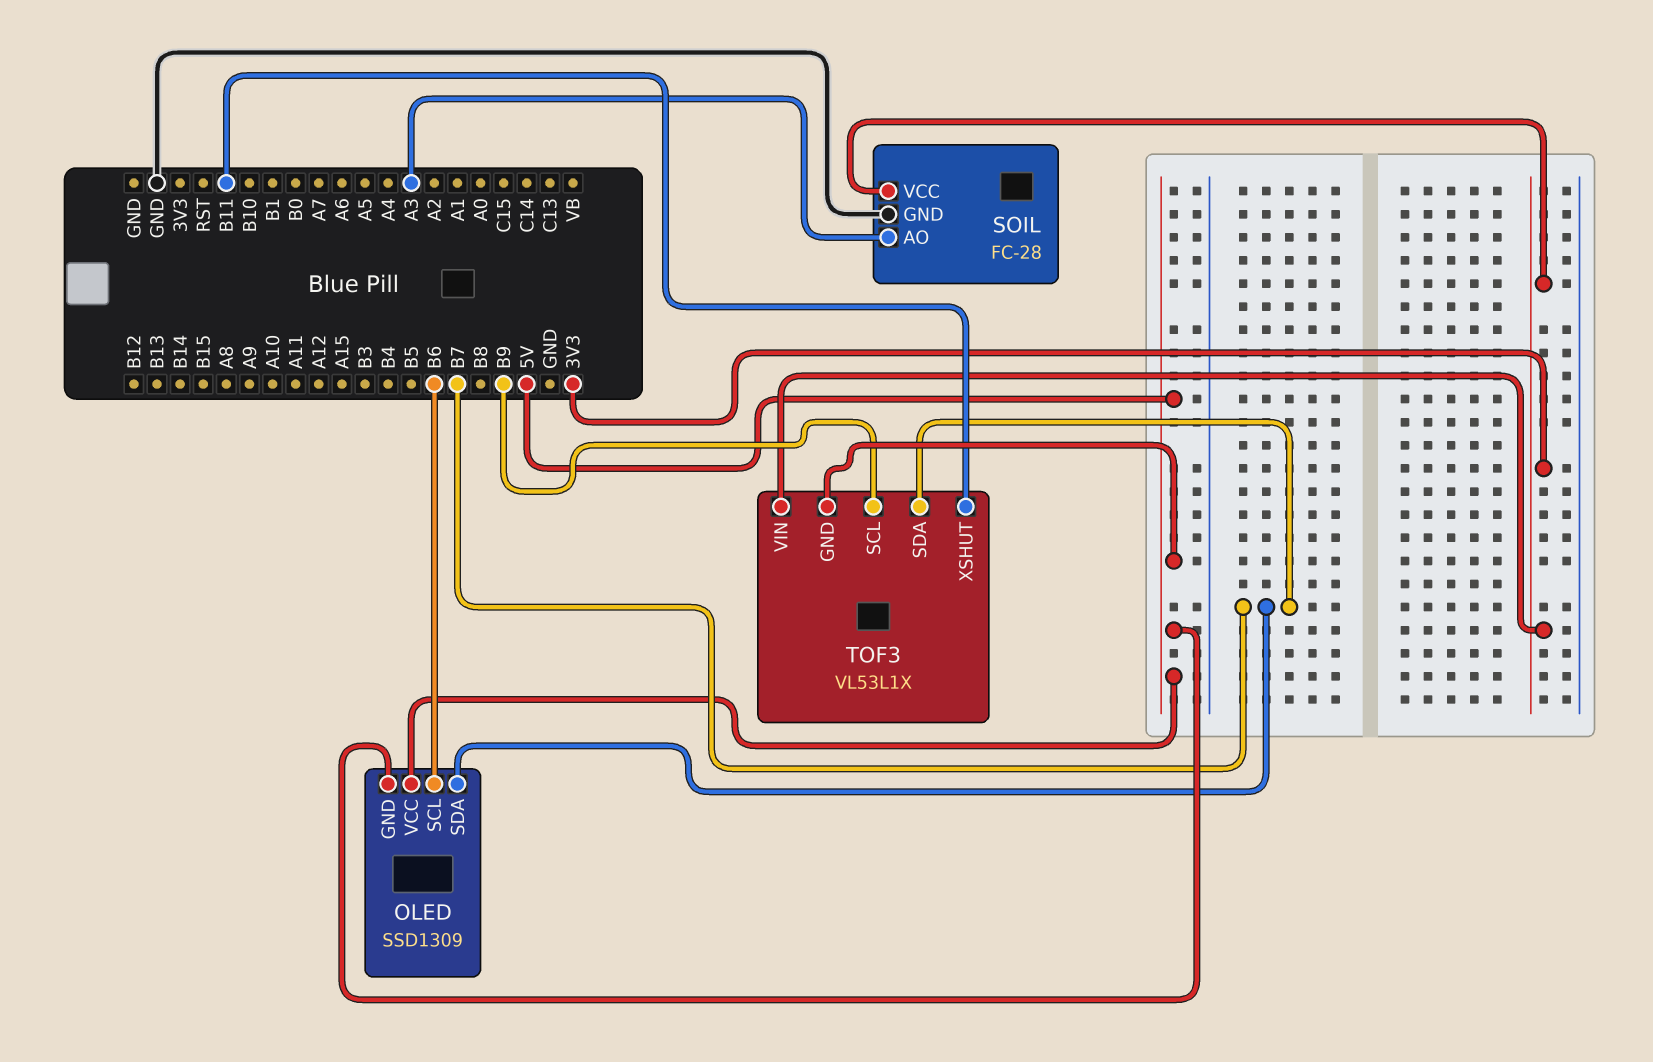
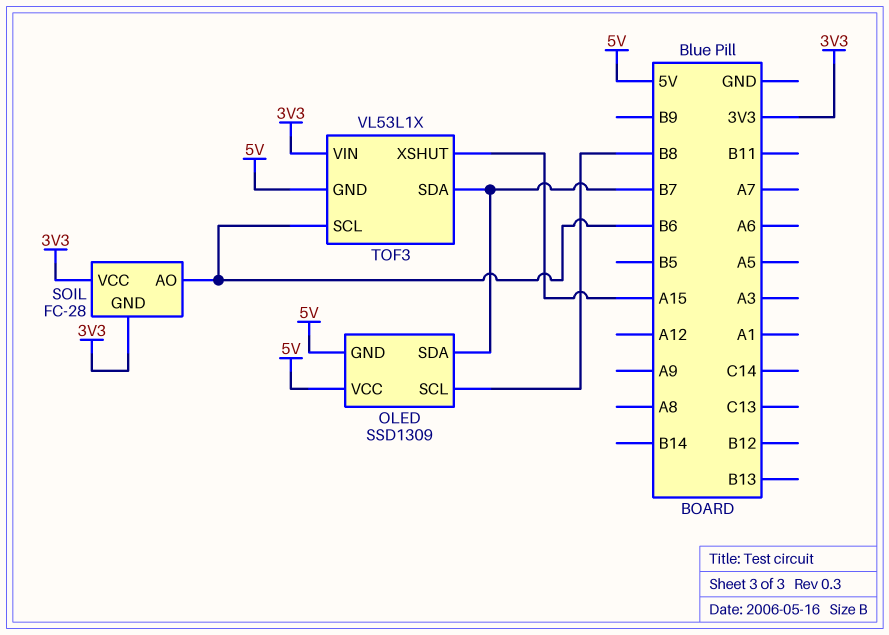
OLED pin SCL: B6 -> B8
SOIL pin AO: A3 -> B6
SOIL pin GND: GND -> 3V3
TOF3 pin SCL: B9 -> B6
TOF3 pin XSHUT: B11 -> A15

